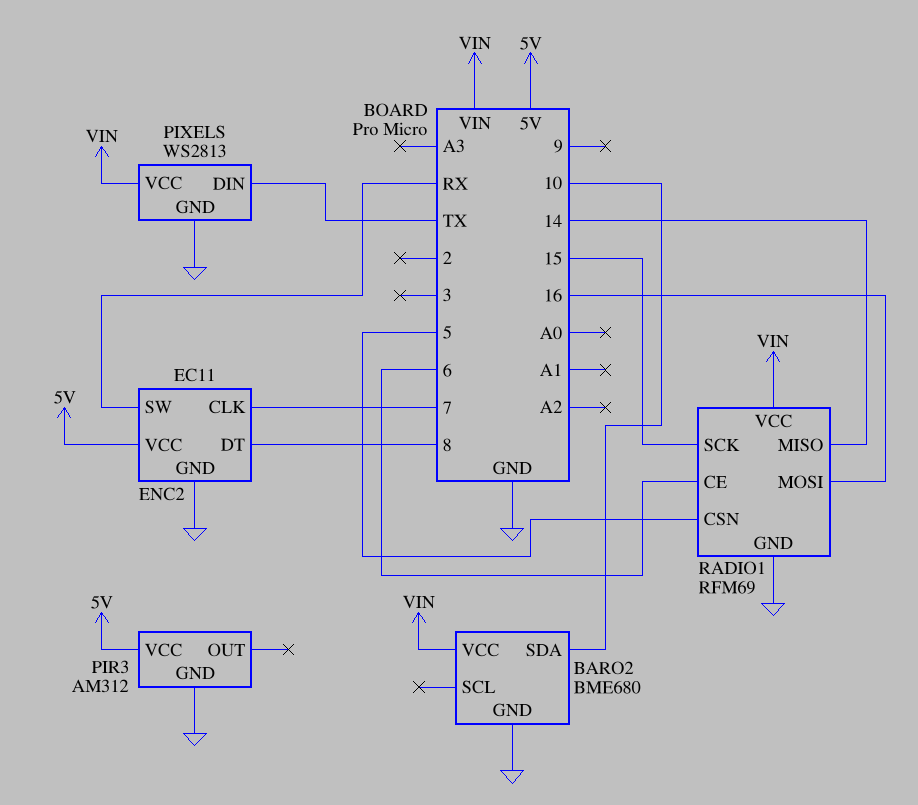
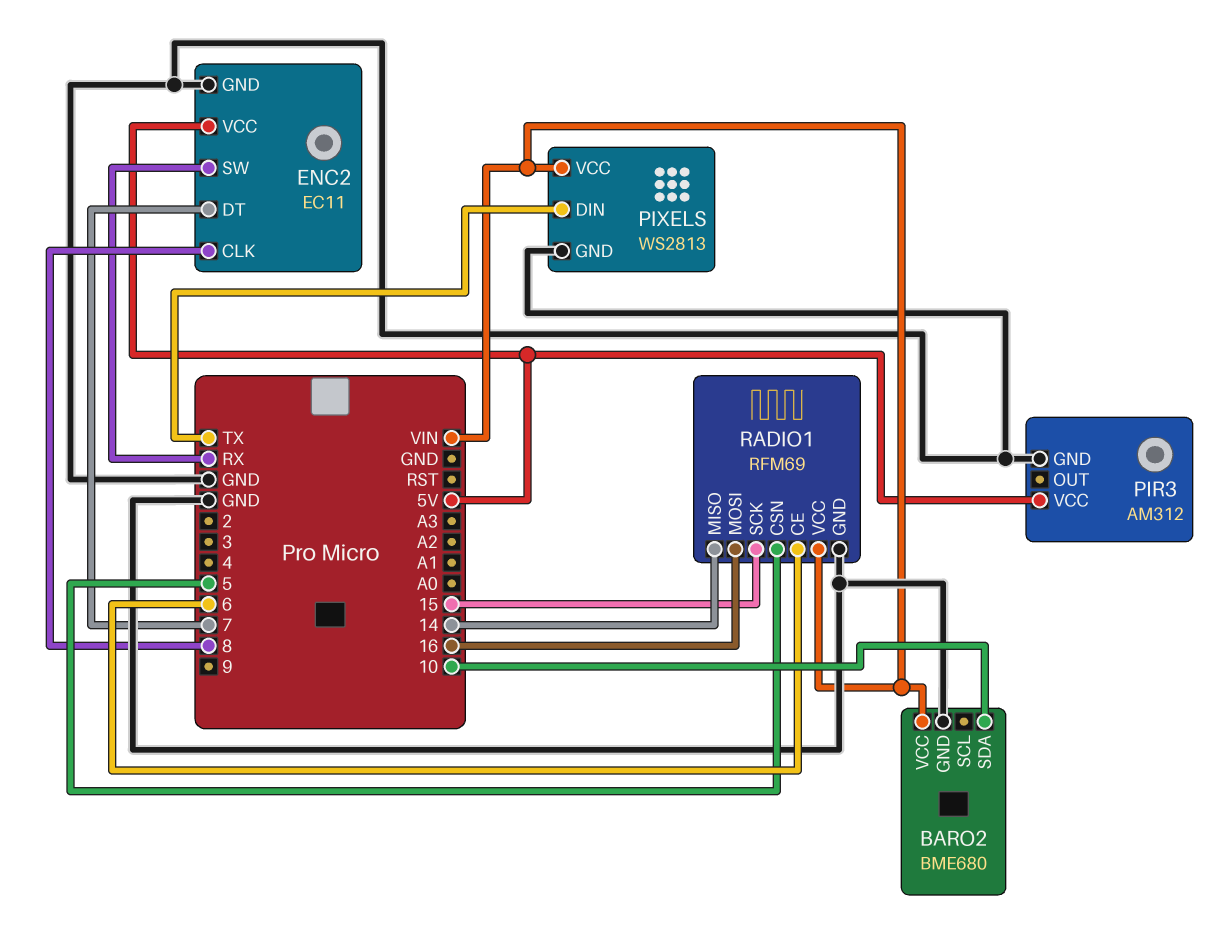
ENC2 pin CLK: 7 -> 8
ENC2 pin DT: 8 -> 7

